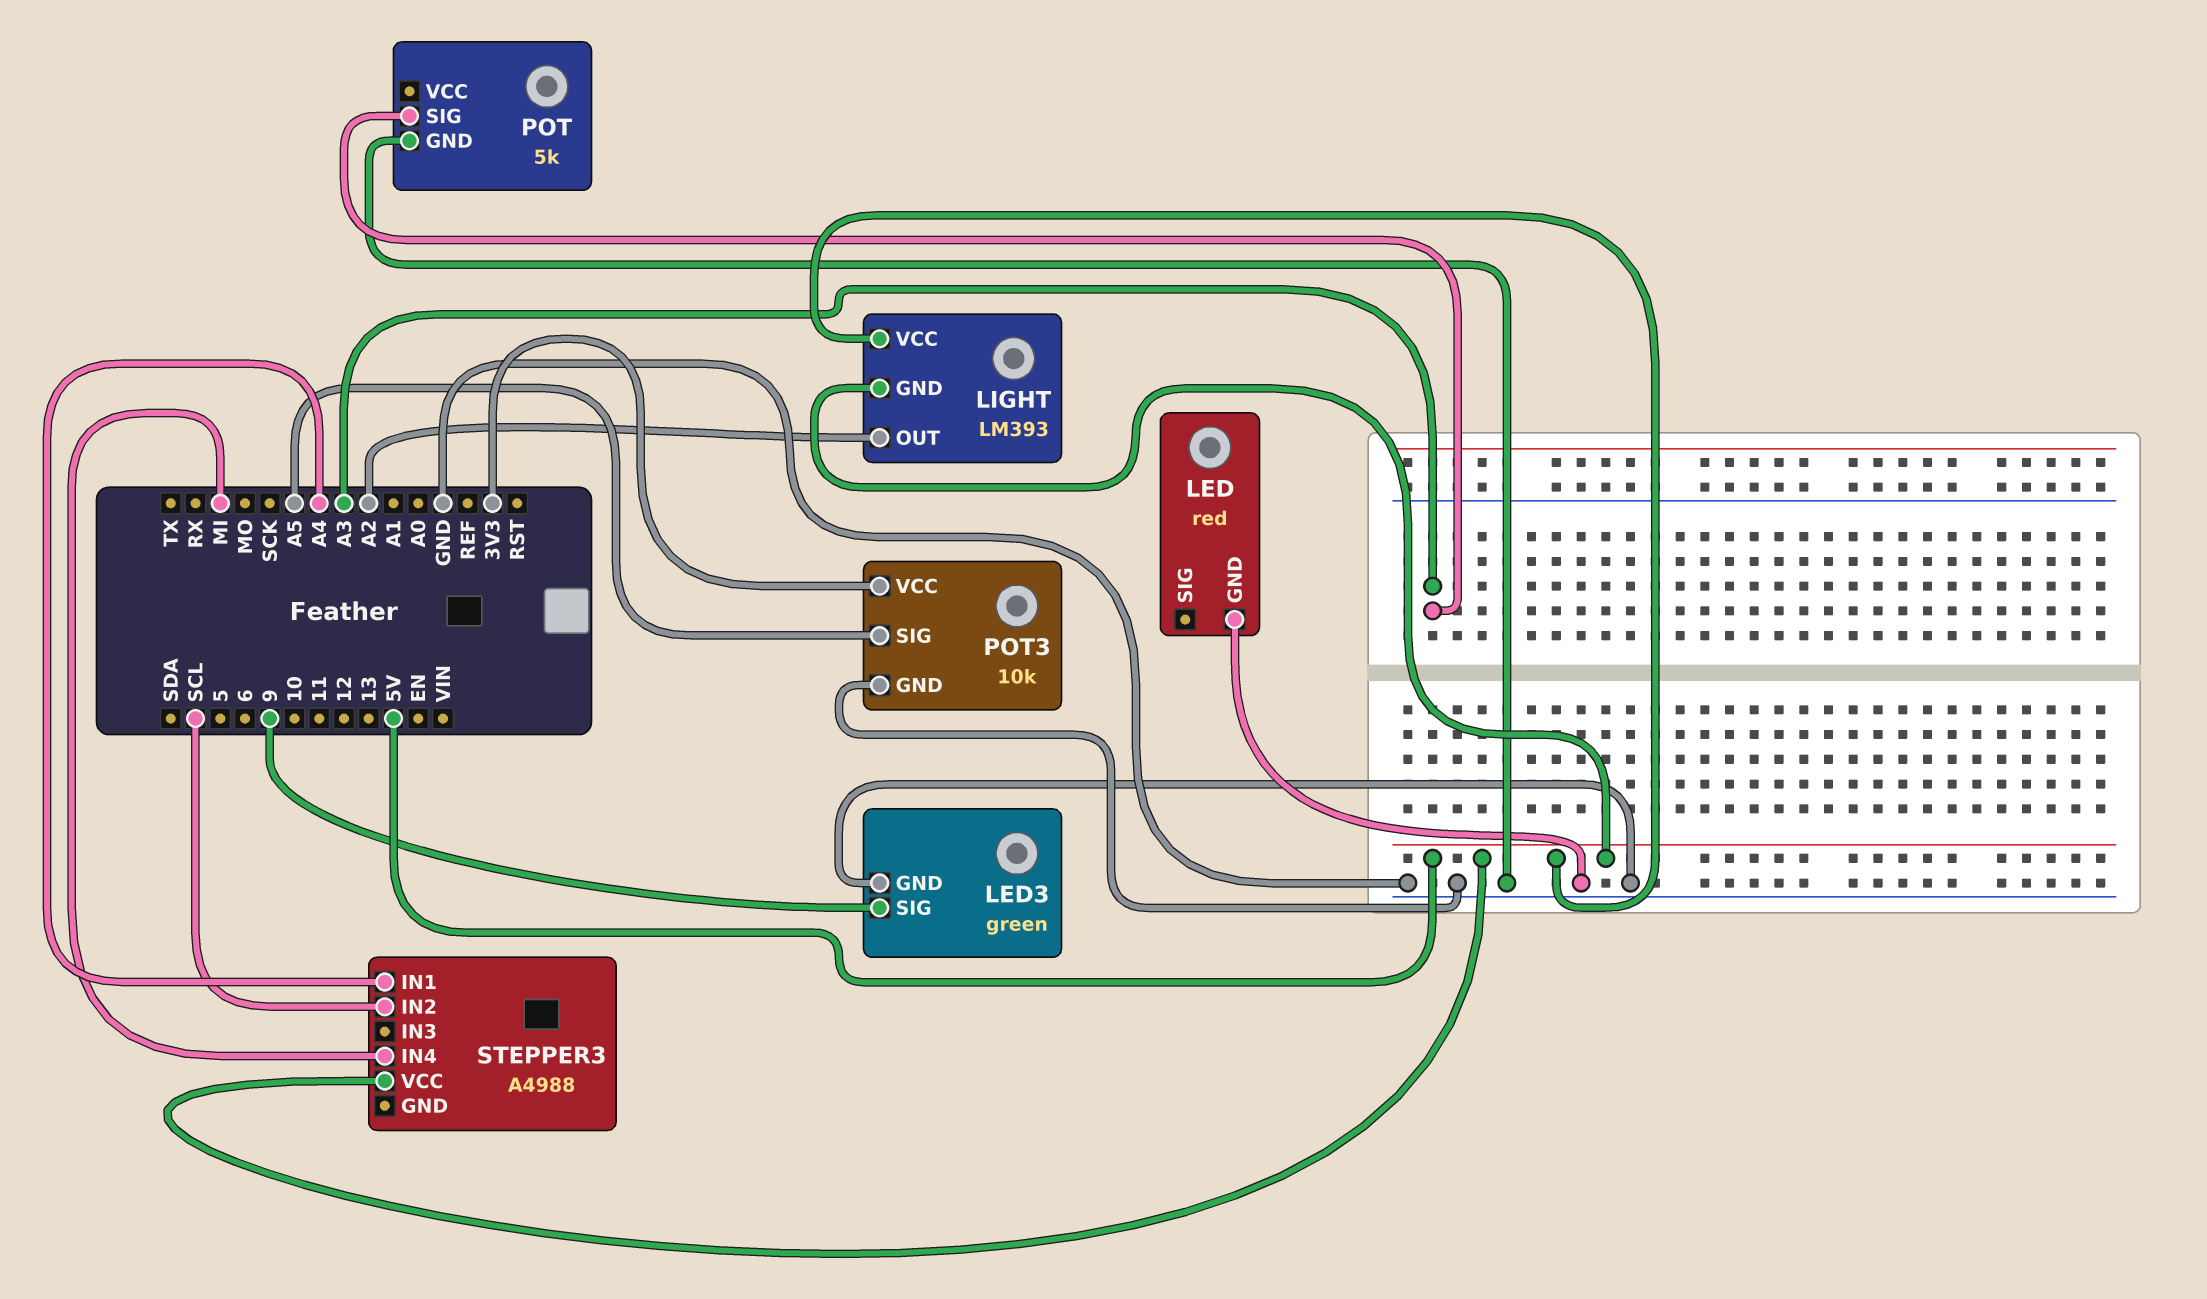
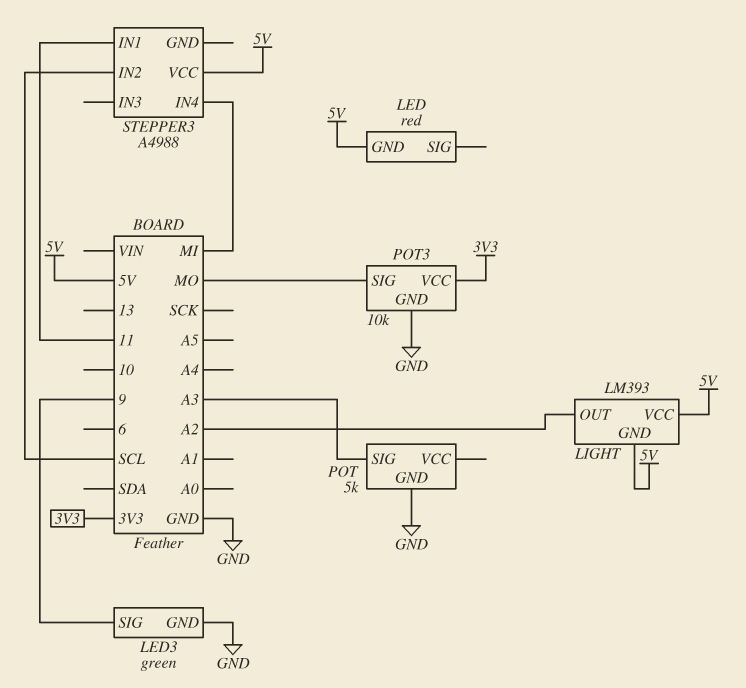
LED pin GND: GND -> 5V
POT3 pin SIG: A5 -> MO
STEPPER3 pin IN1: A4 -> 11

